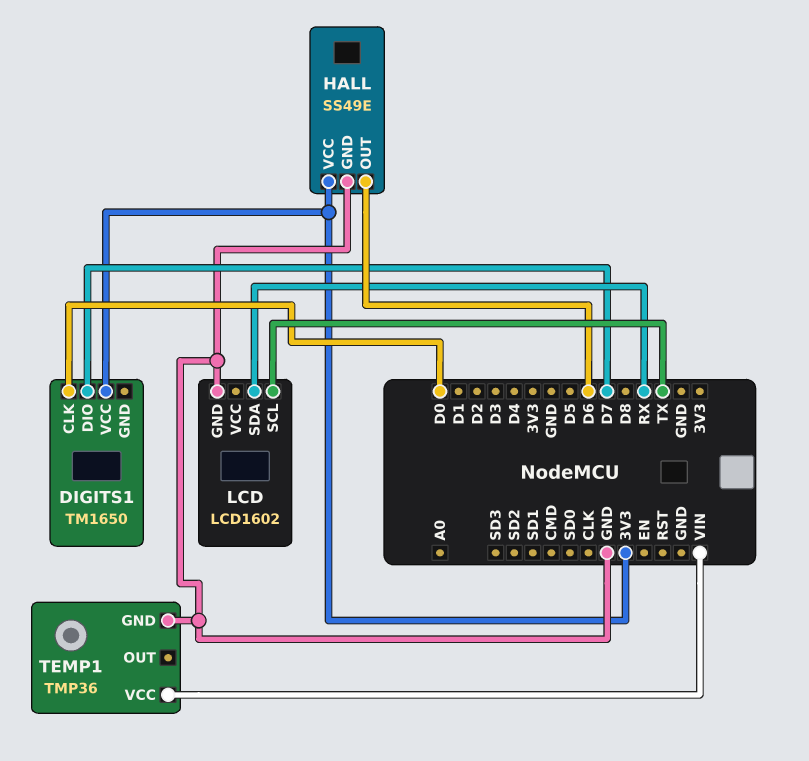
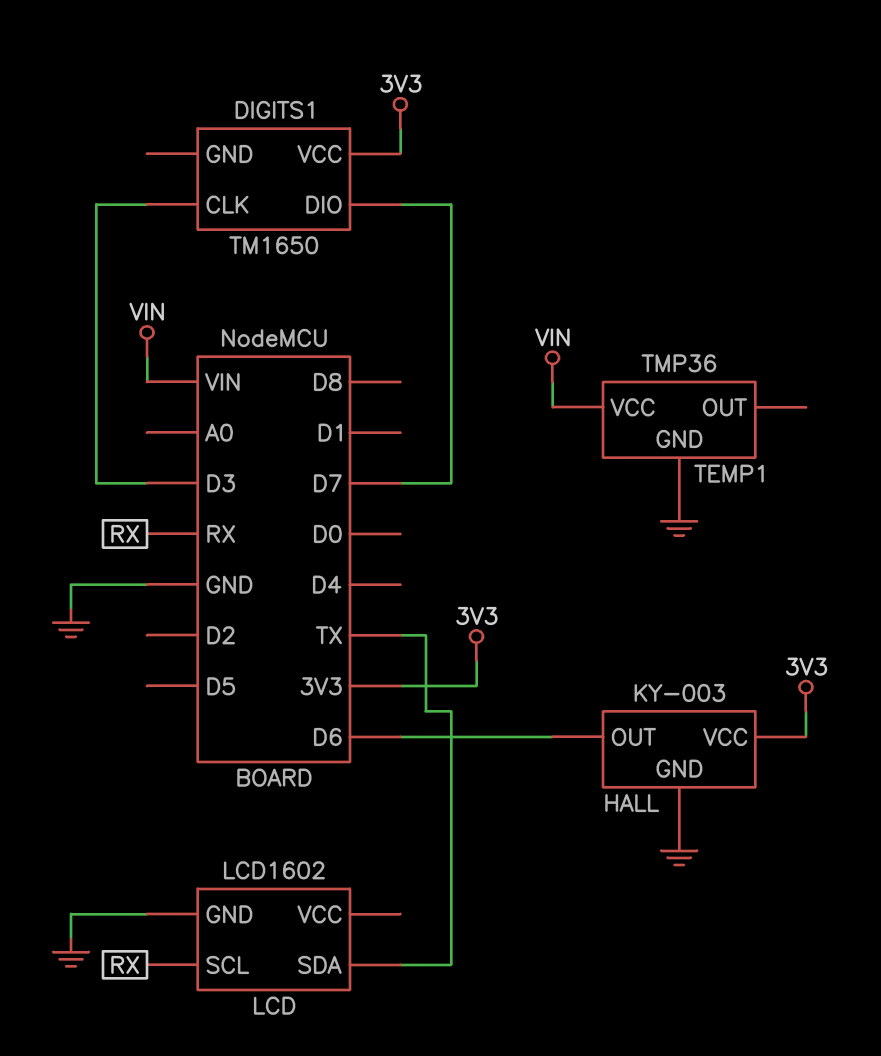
DIGITS1 pin CLK: D0 -> D3
HALL: SS49E -> KY-003
LCD pin SCL: TX -> RX
LCD pin SDA: RX -> TX

